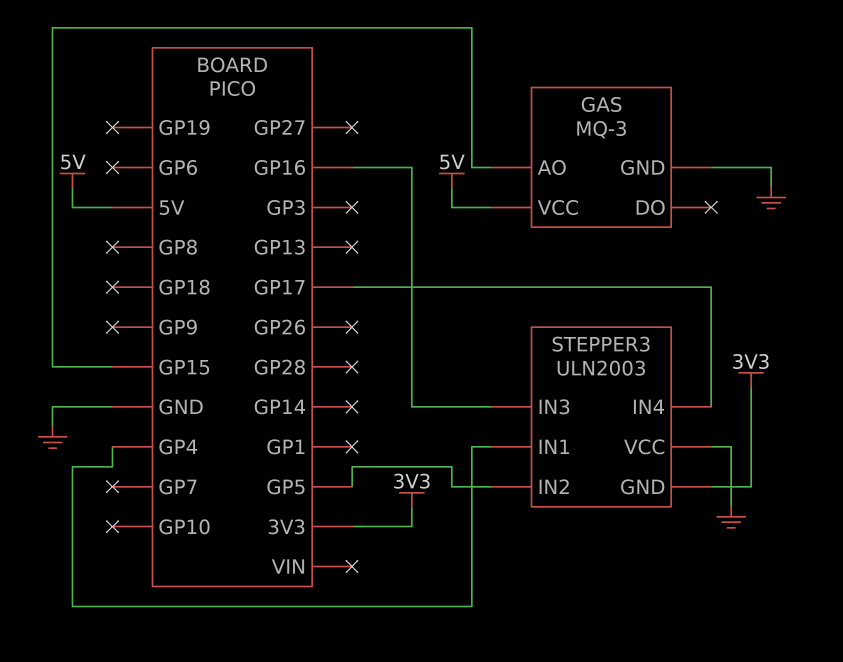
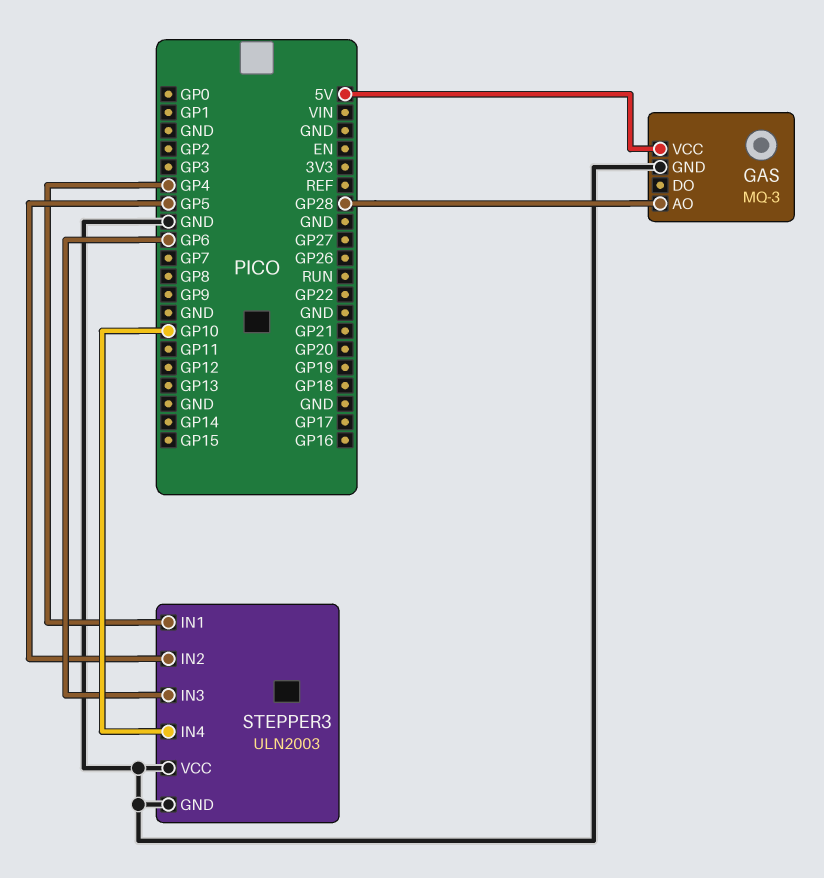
GAS pin AO: GP15 -> GP28
STEPPER3 pin GND: 3V3 -> GND
STEPPER3 pin IN3: GP16 -> GP6
STEPPER3 pin IN4: GP17 -> GP10

